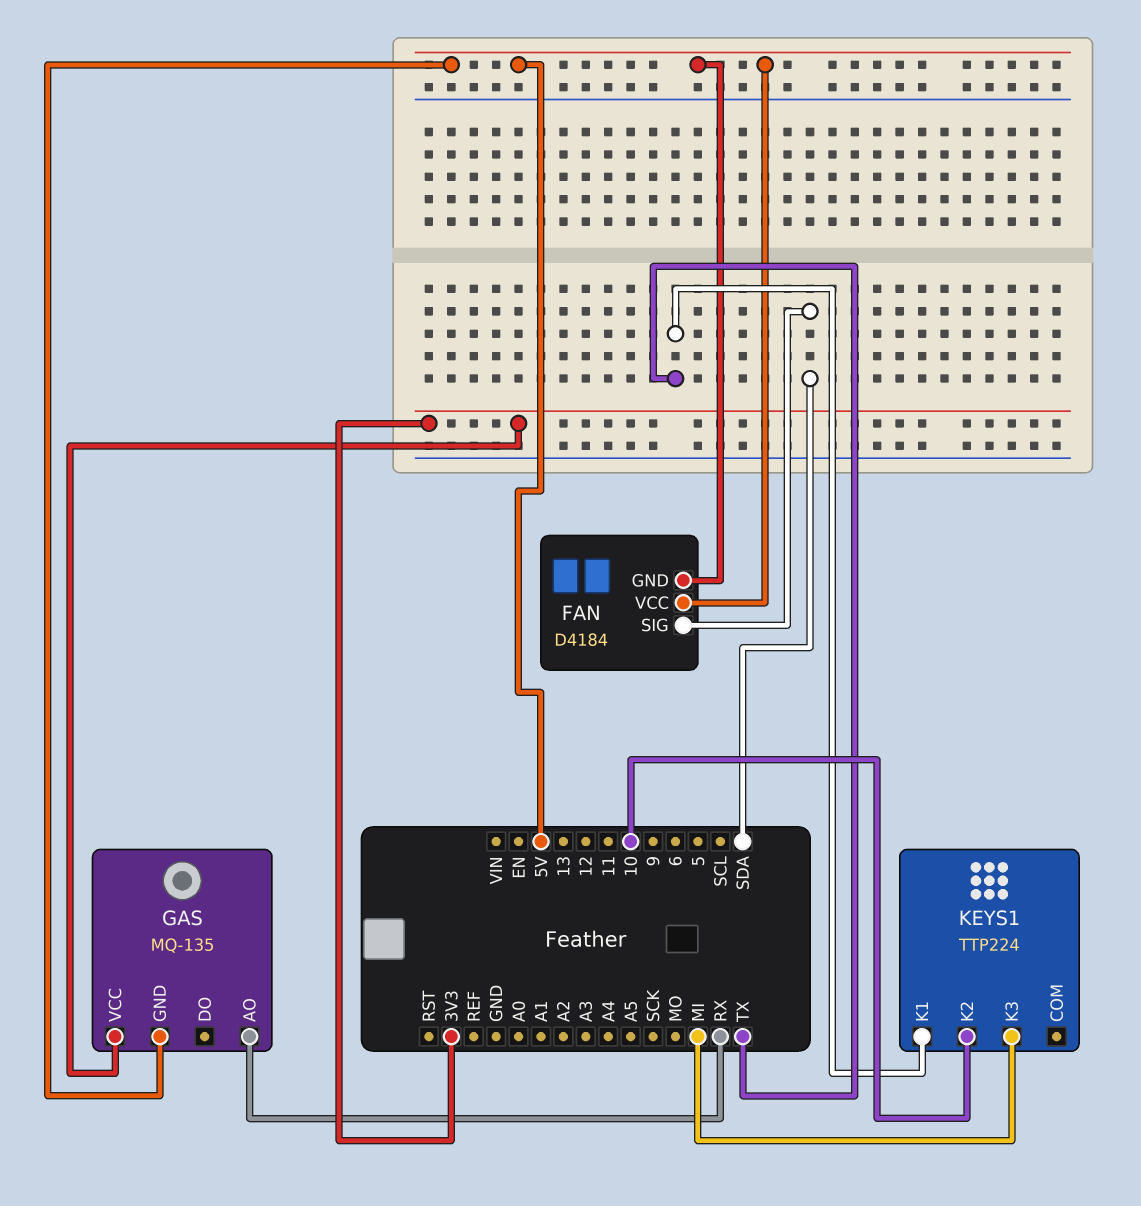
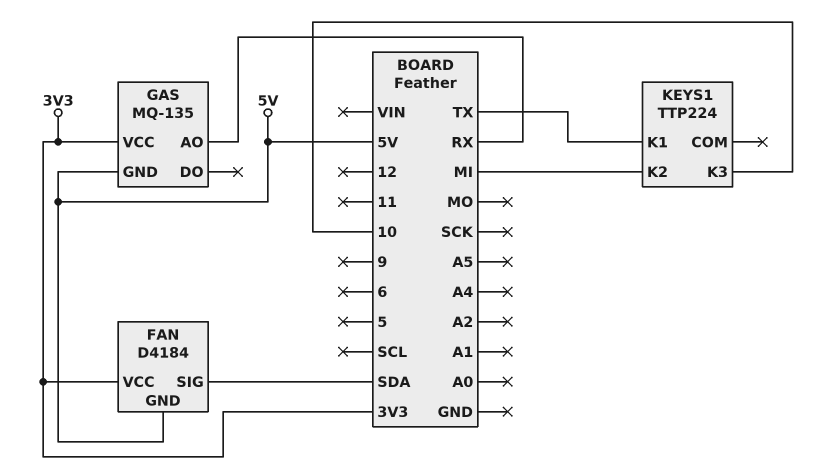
FAN pin VCC: 5V -> 3V3
KEYS1 pin K2: 10 -> MI
KEYS1 pin K3: MI -> 10

